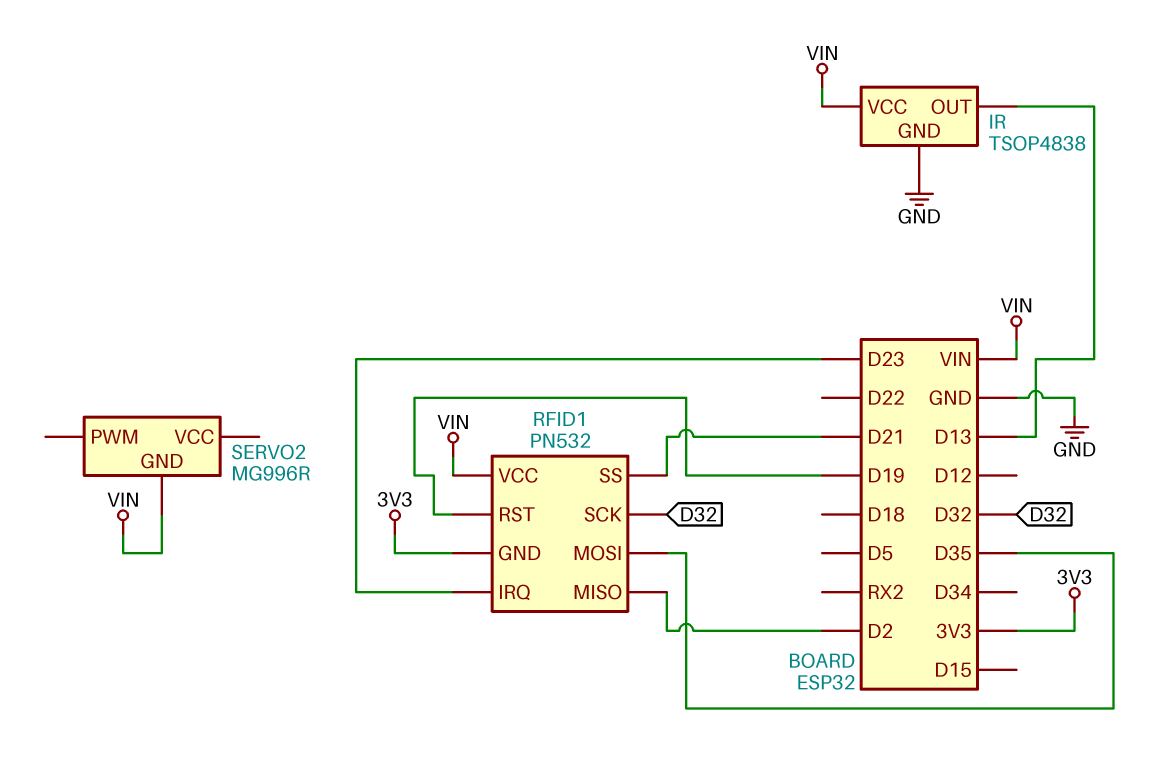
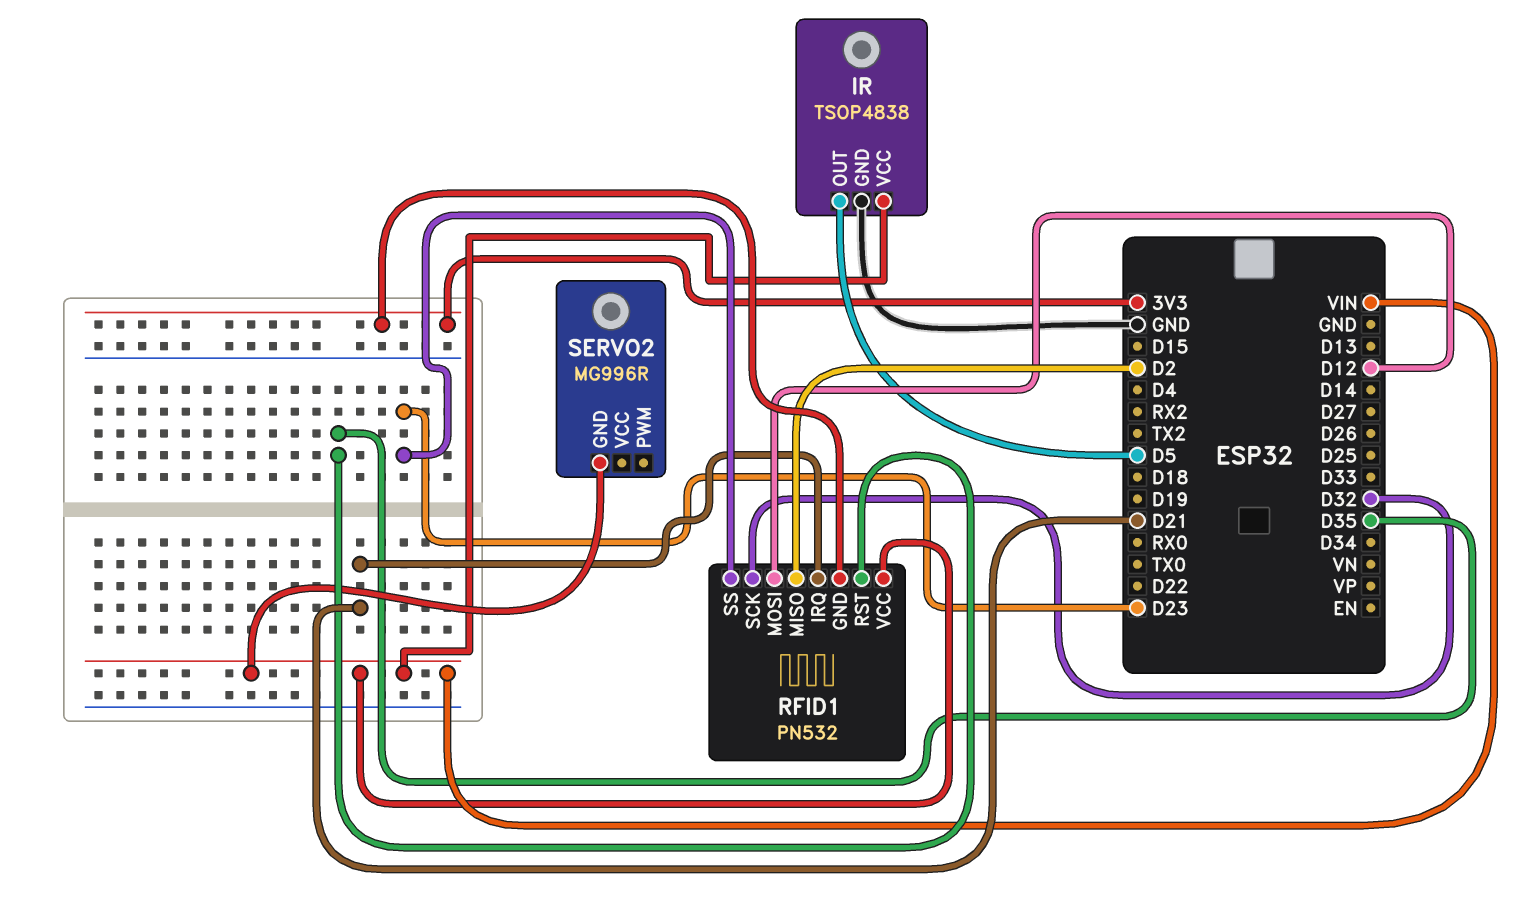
IR pin OUT: D13 -> D5
RFID1 pin IRQ: D23 -> D21
RFID1 pin MOSI: D35 -> D12
RFID1 pin RST: D19 -> D35
RFID1 pin SS: D21 -> D23

